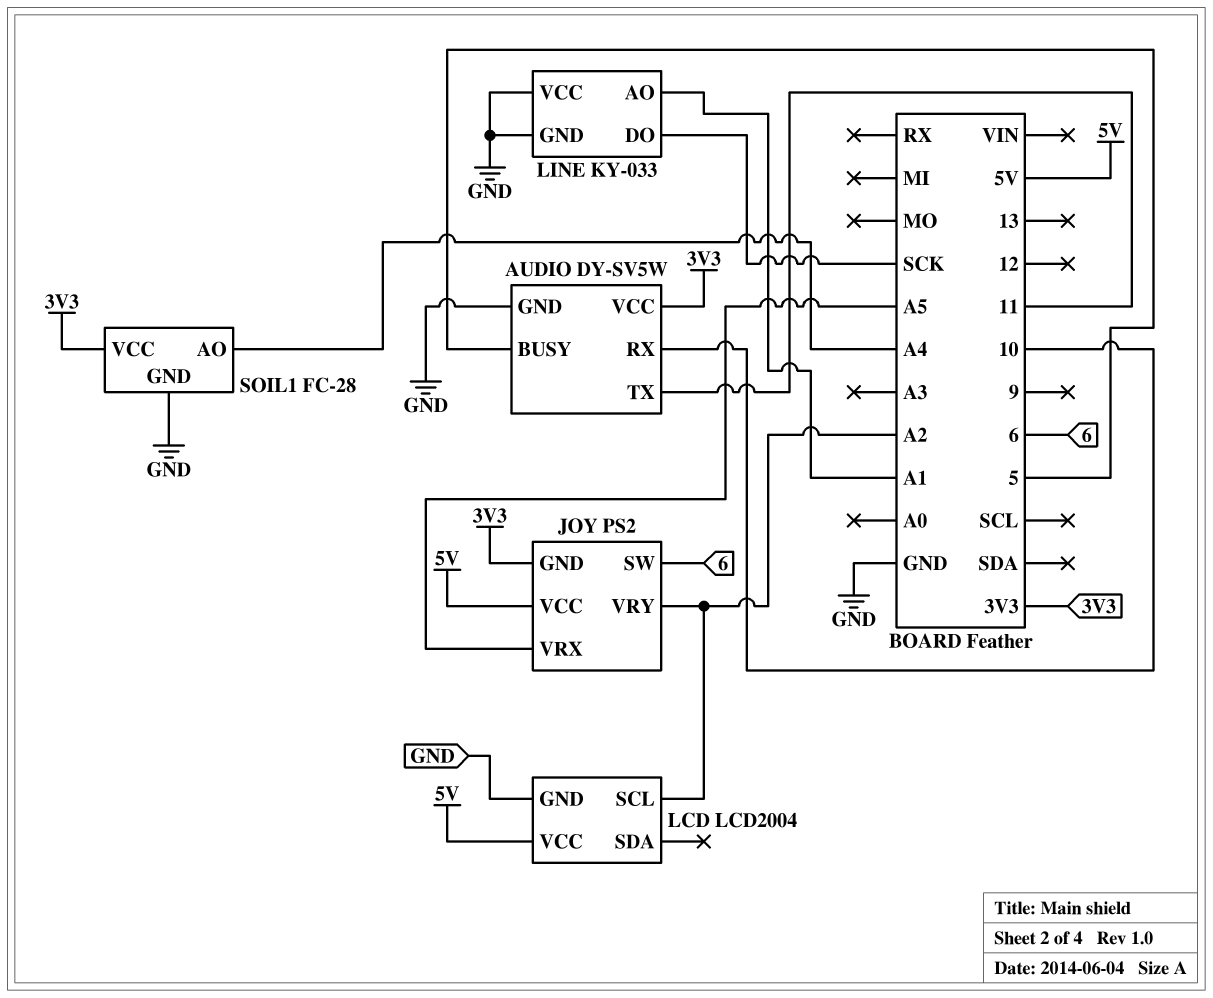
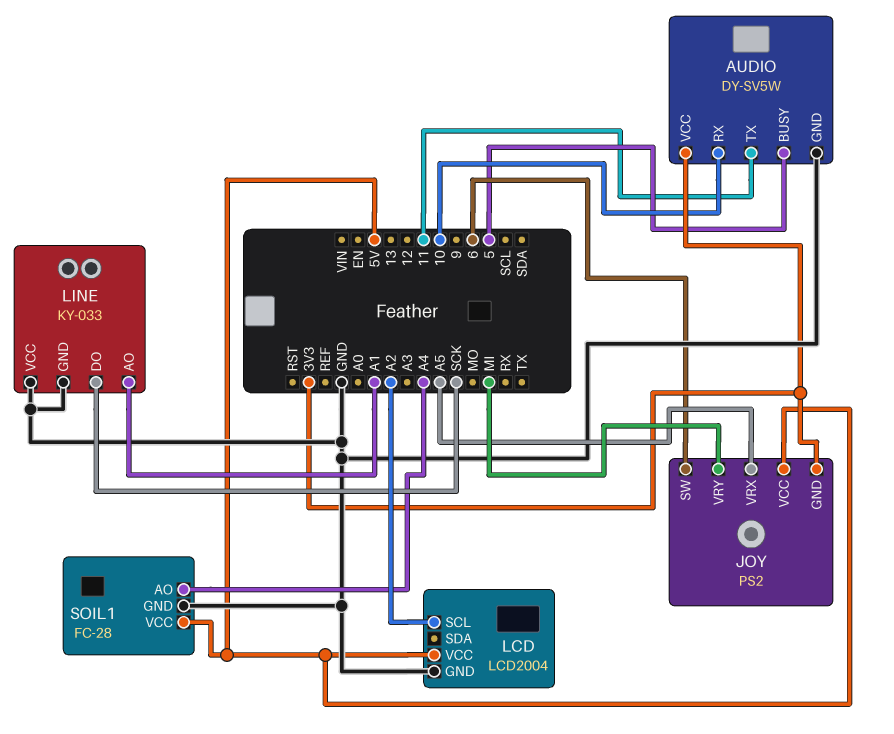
JOY pin VRY: A2 -> MI
SOIL1 pin VCC: 3V3 -> 5V

